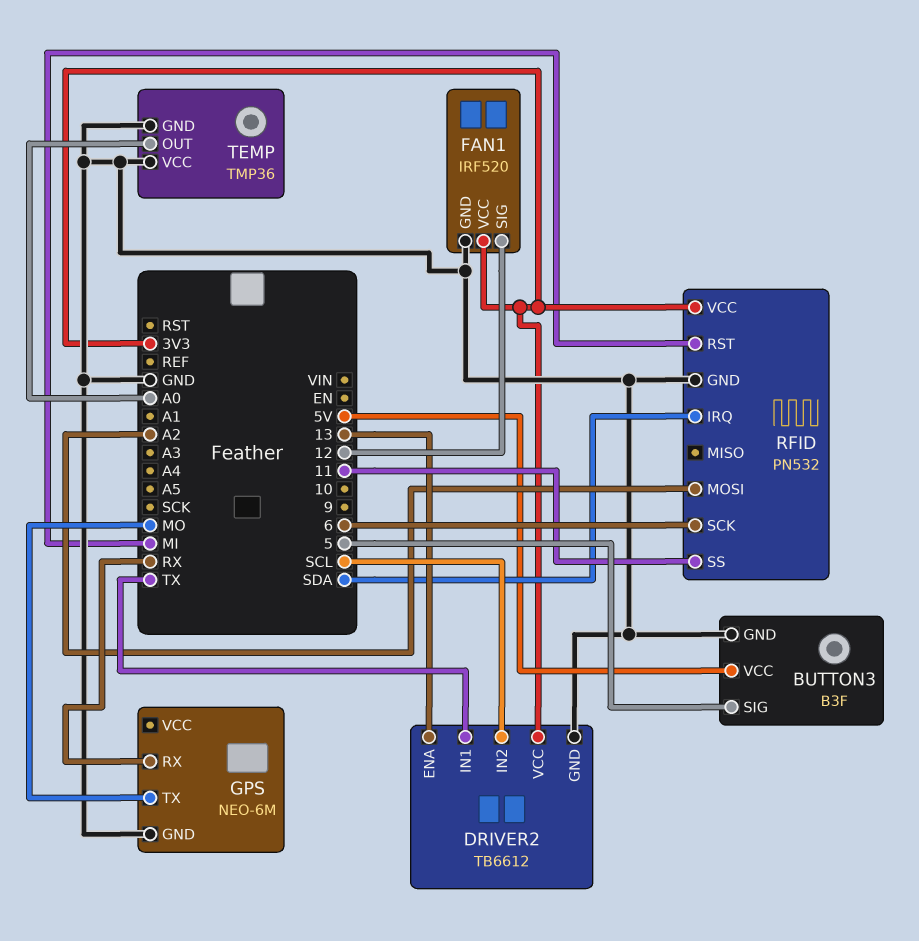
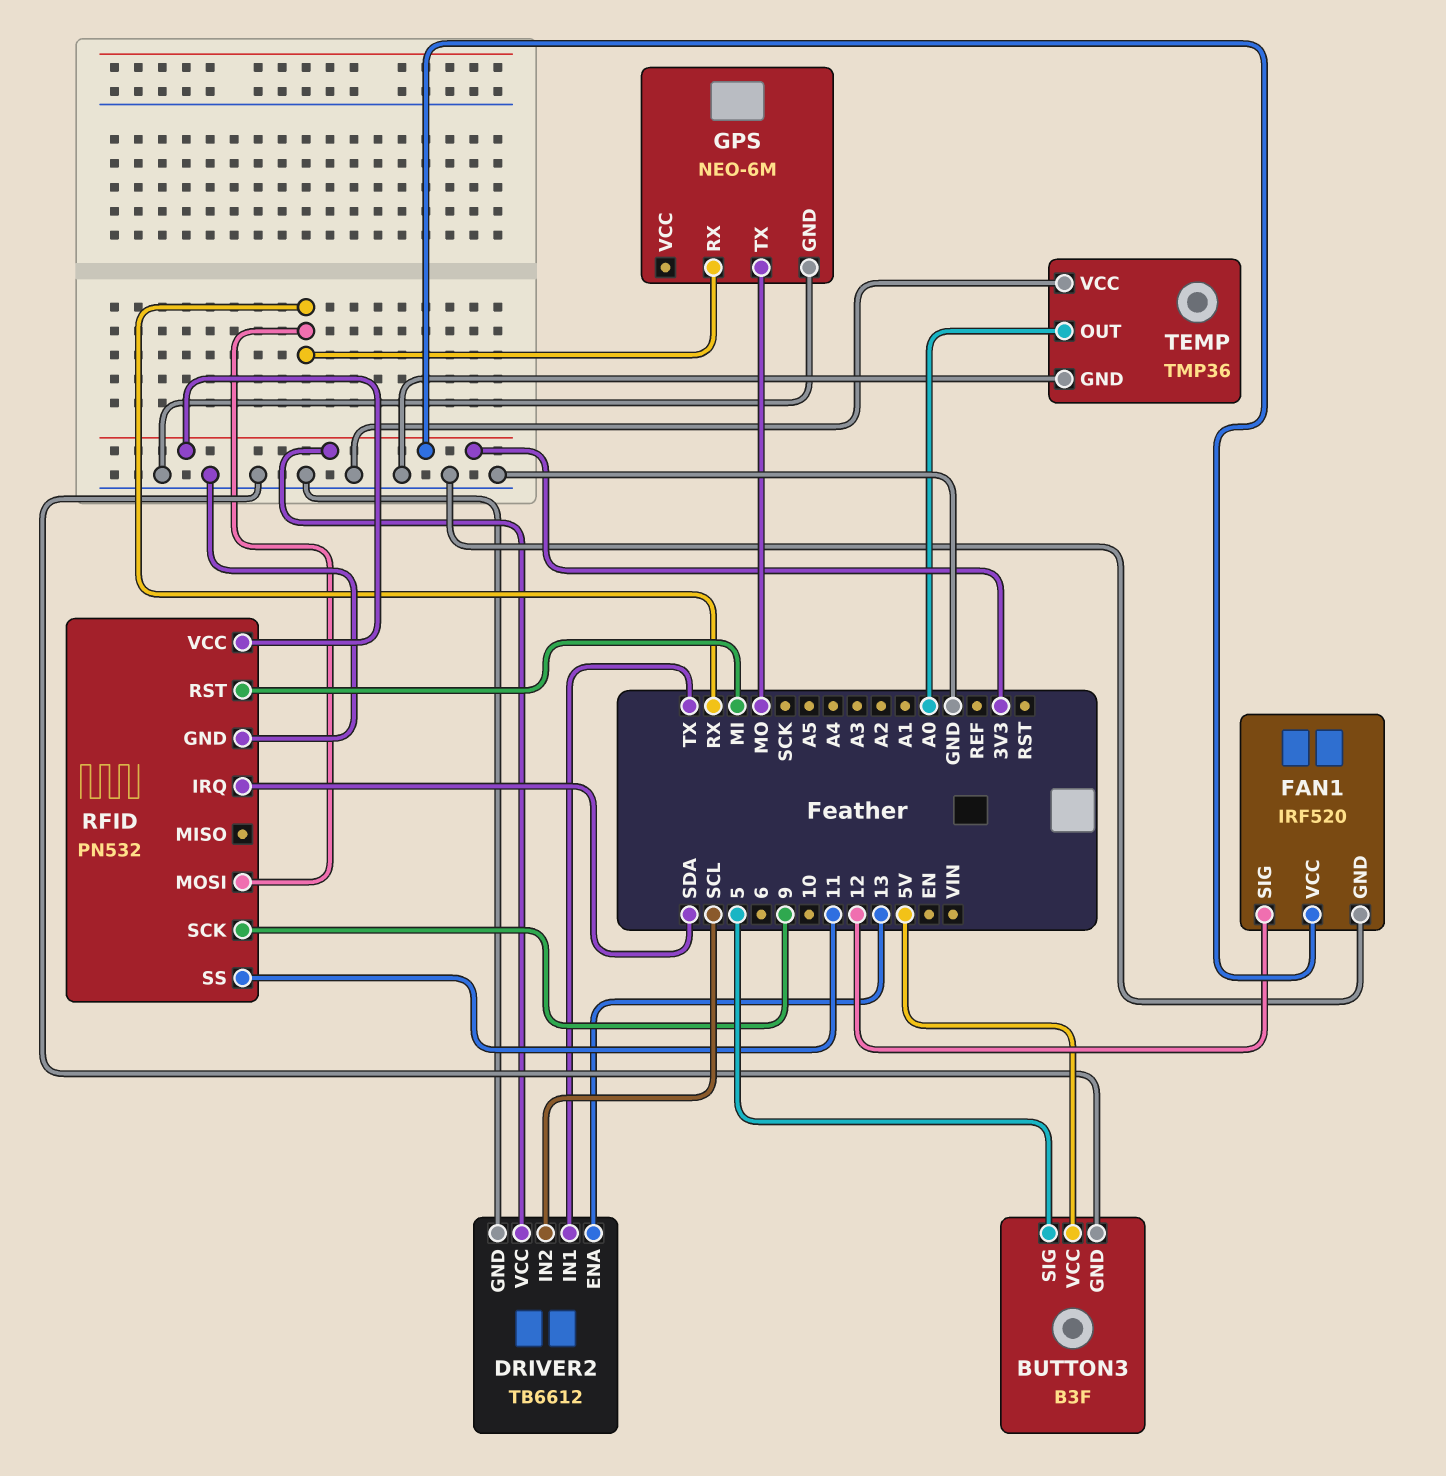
RFID pin MOSI: A2 -> RX
RFID pin SCK: 6 -> 9

